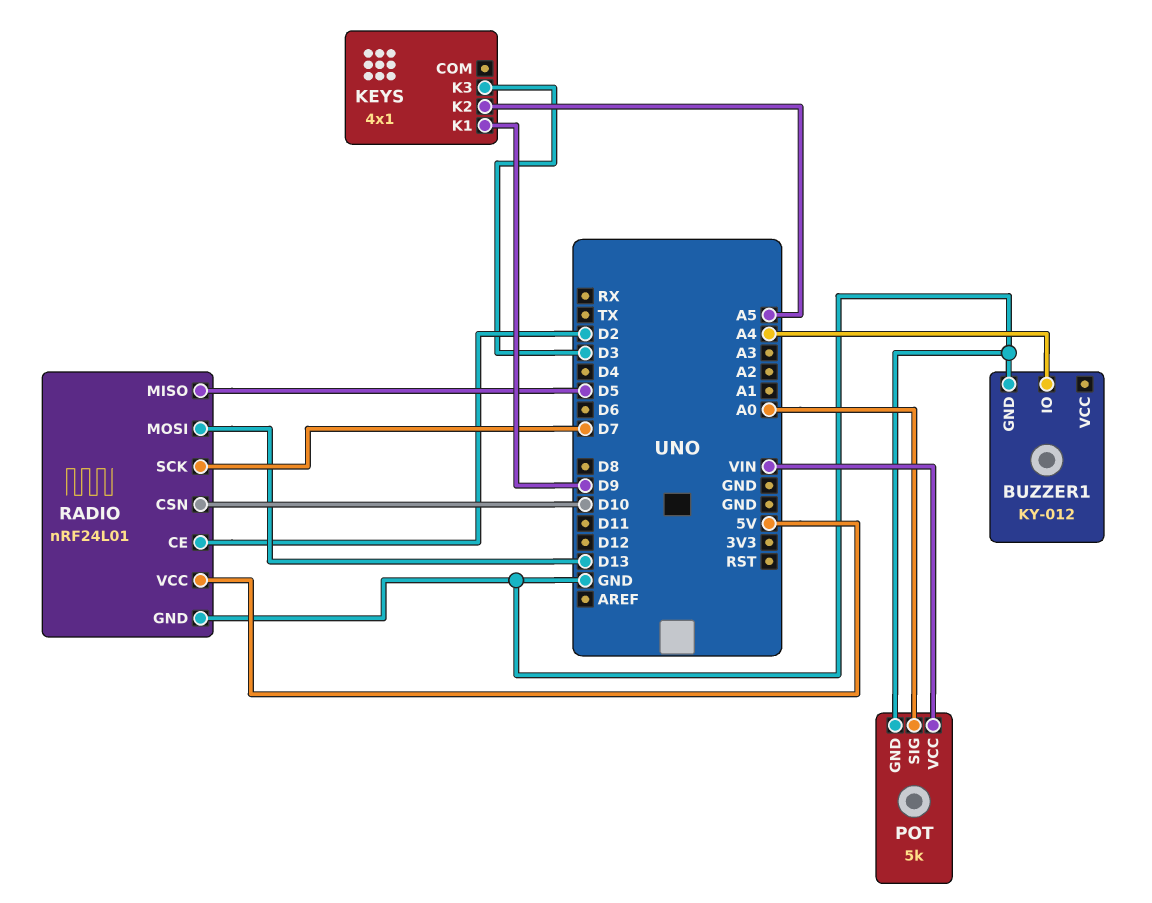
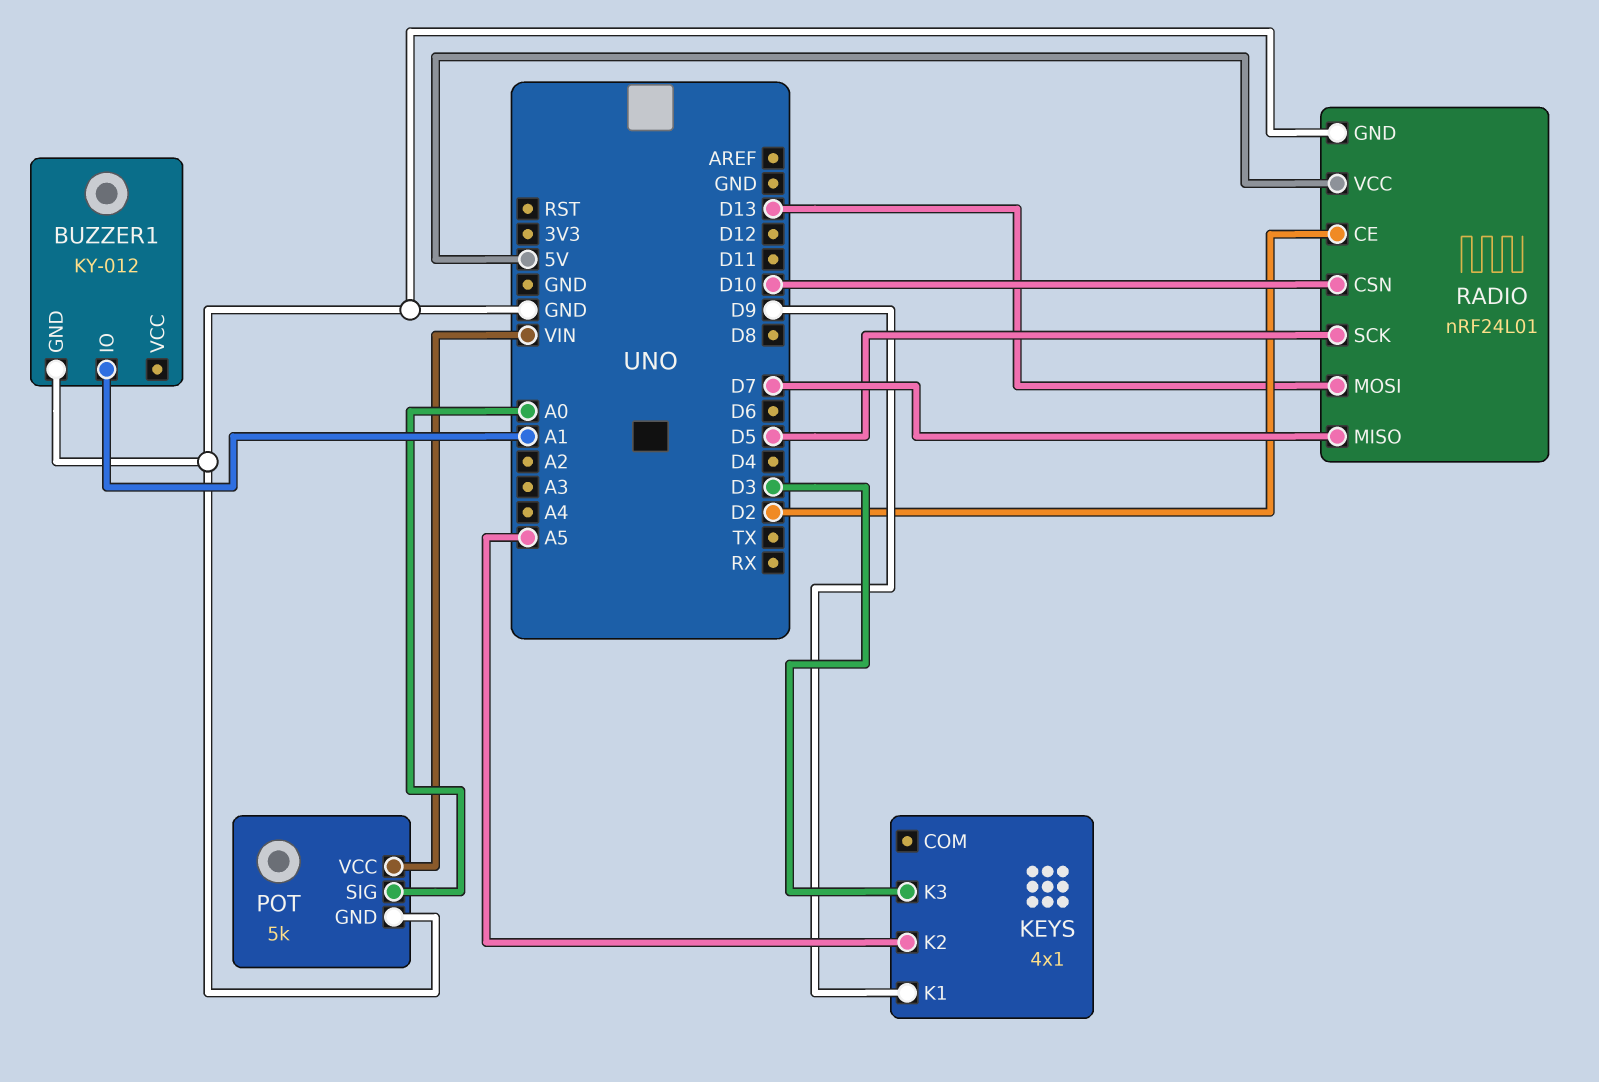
BUZZER1 pin IO: A4 -> A1
RADIO pin MISO: D5 -> D7
RADIO pin SCK: D7 -> D5

